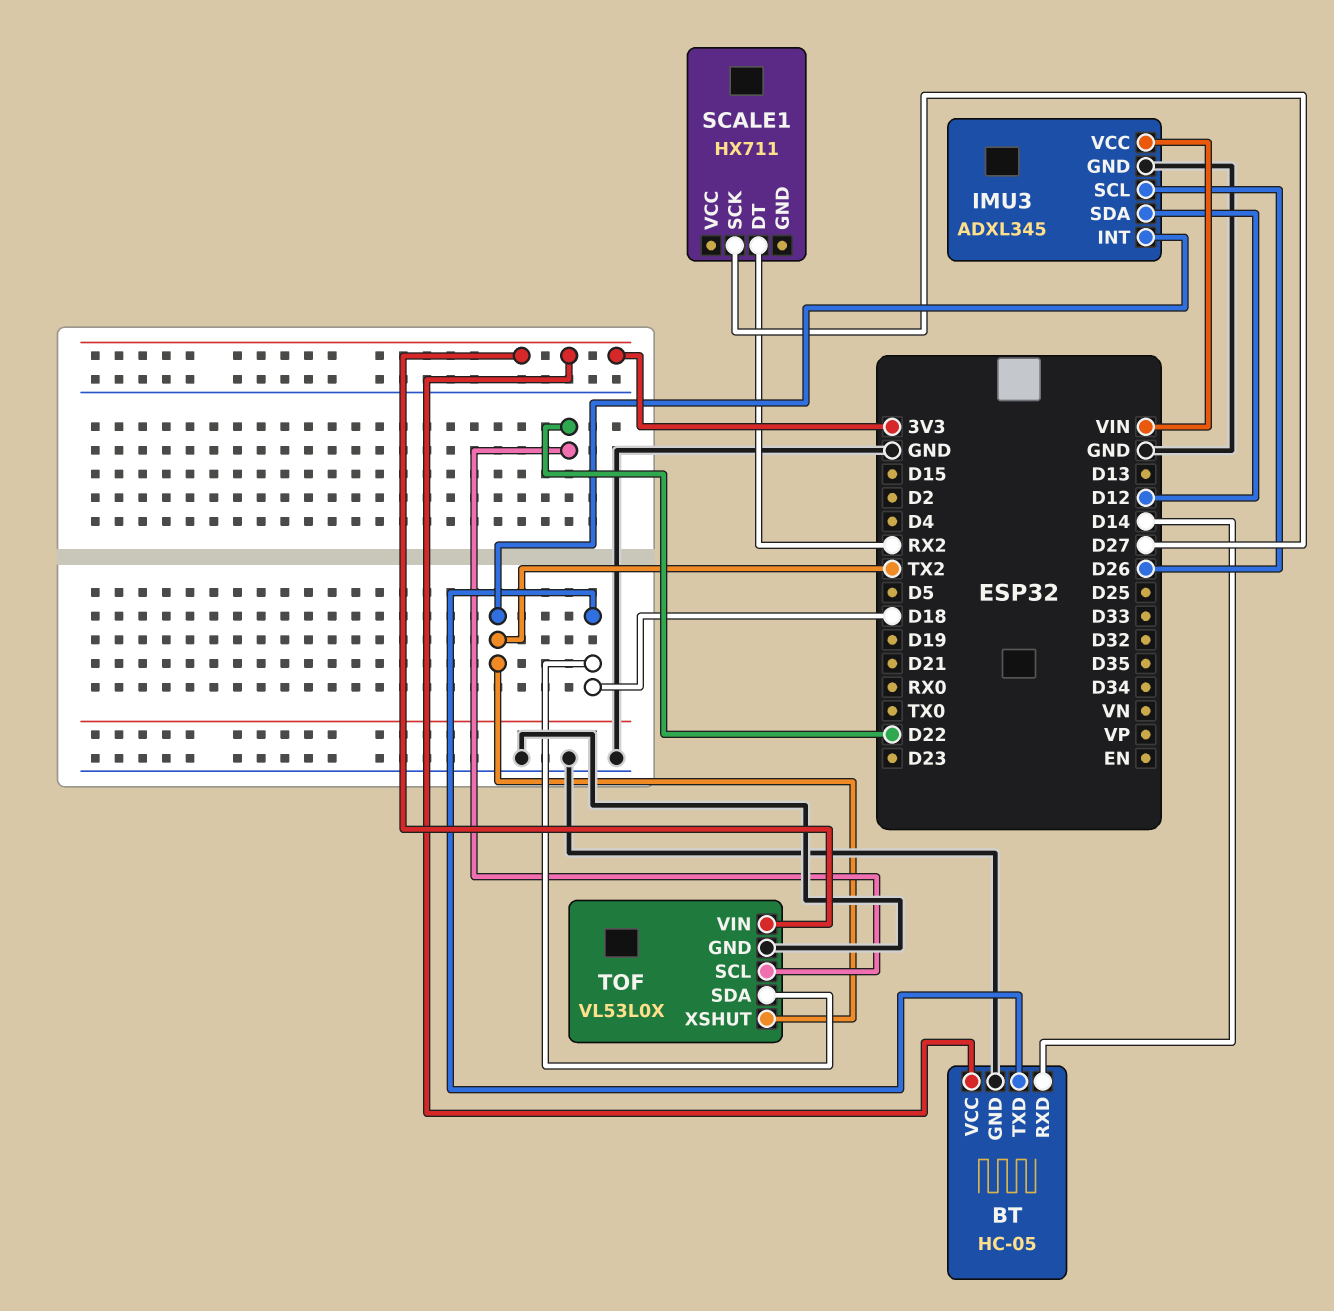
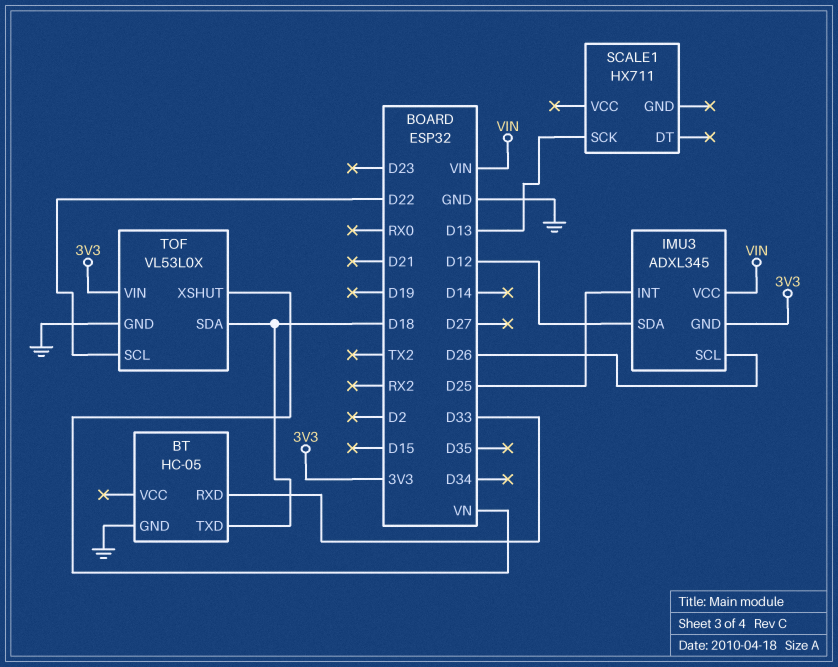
BT pin RXD: D14 -> D33
BT pin VCC: 3V3 -> none
IMU3 pin GND: GND -> 3V3
IMU3 pin INT: TX2 -> D25
SCALE1 pin DT: RX2 -> none
SCALE1 pin SCK: D27 -> D13
TOF pin XSHUT: TX2 -> VN

